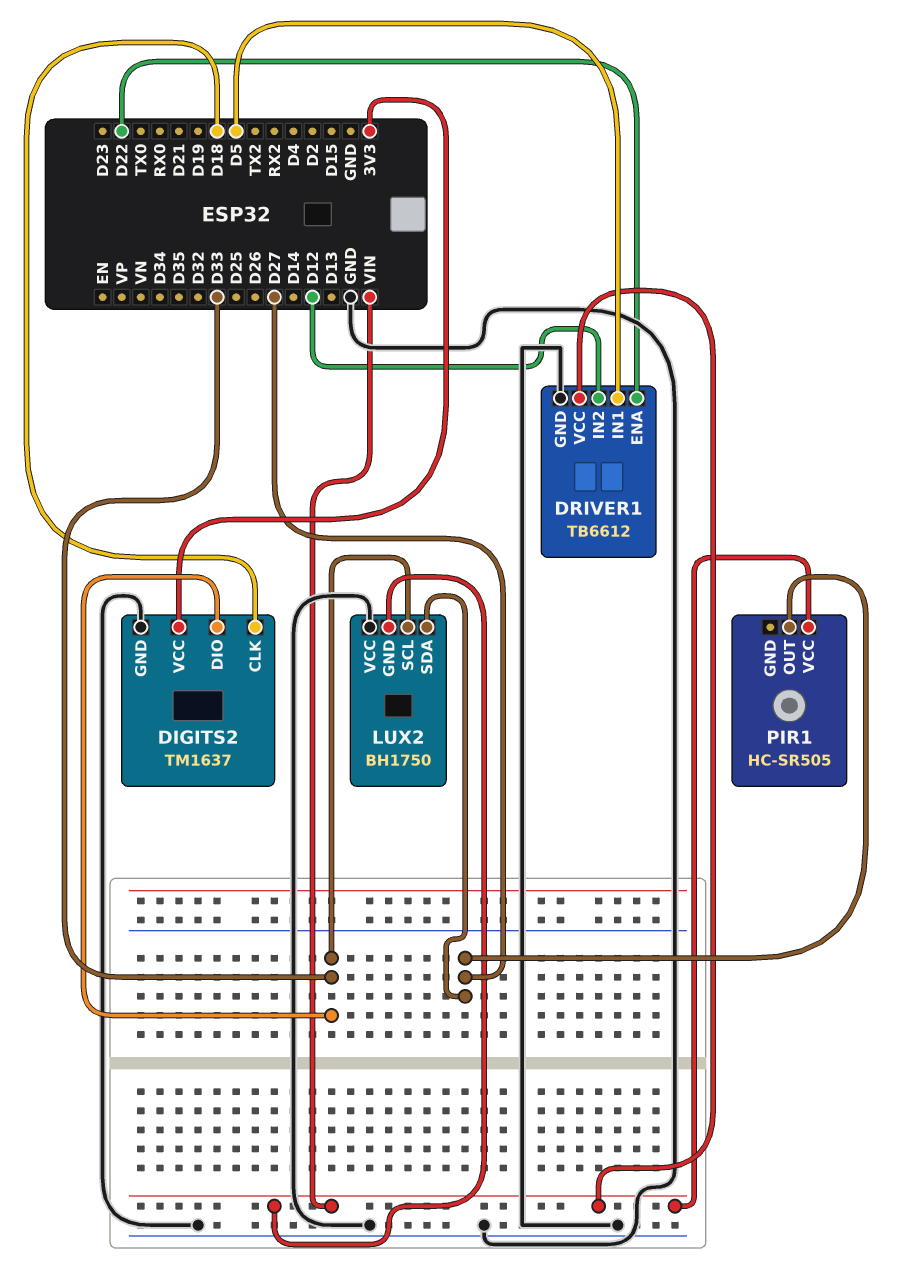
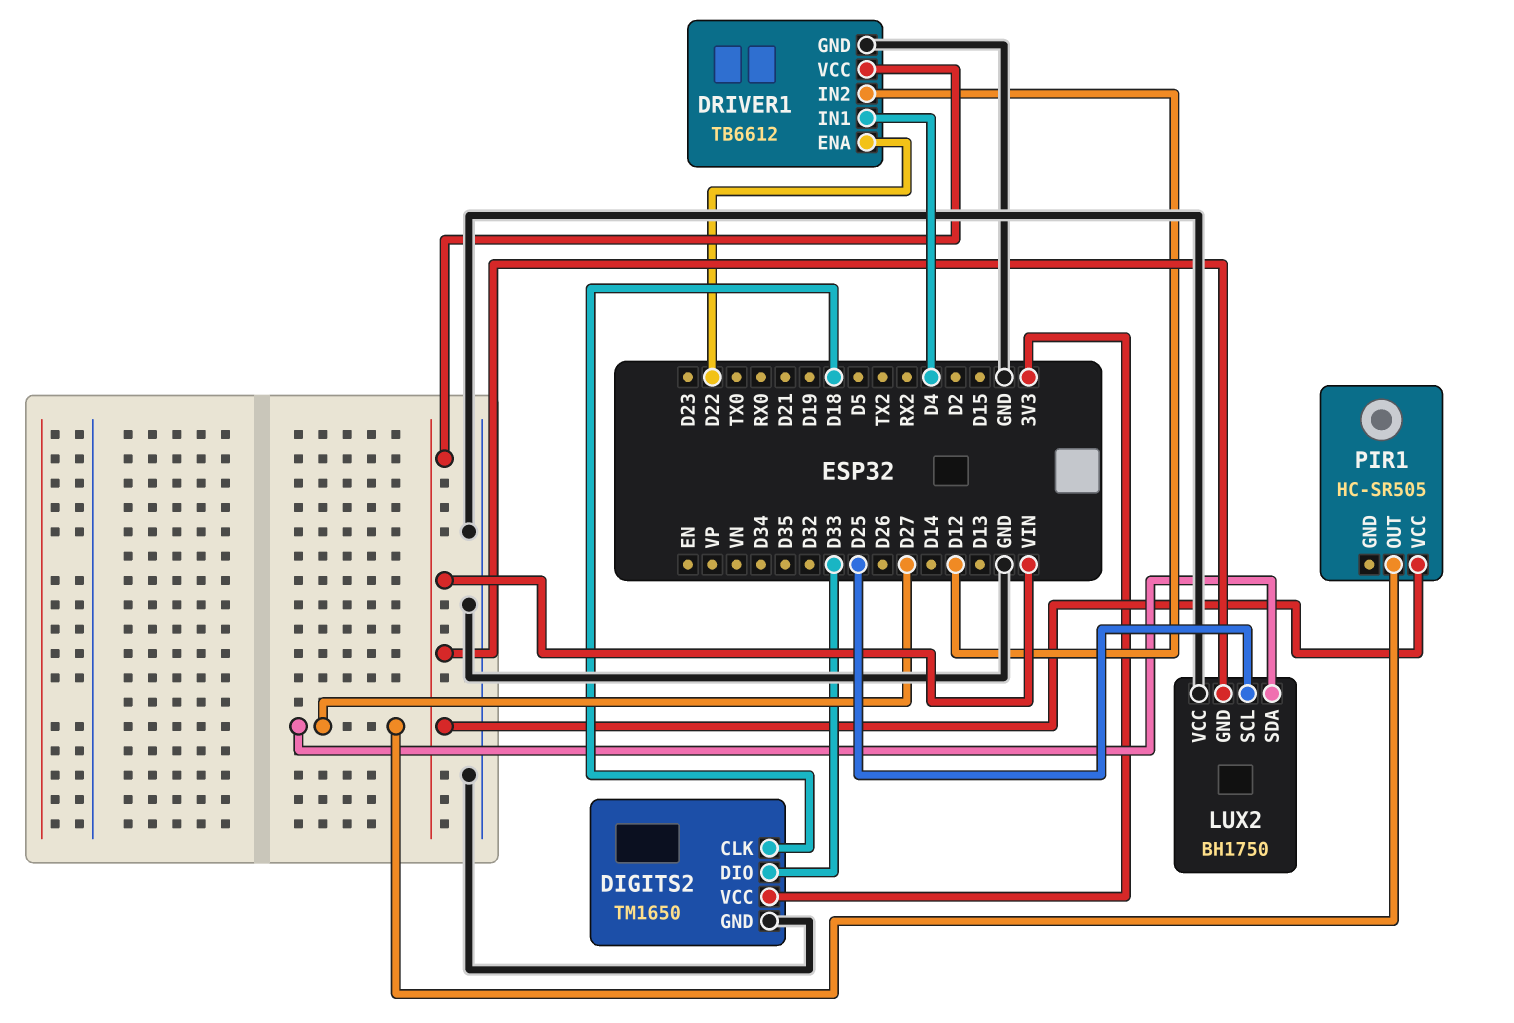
DIGITS2: TM1637 -> TM1650
DRIVER1 pin IN1: D5 -> D4
LUX2 pin SCL: D33 -> D25

